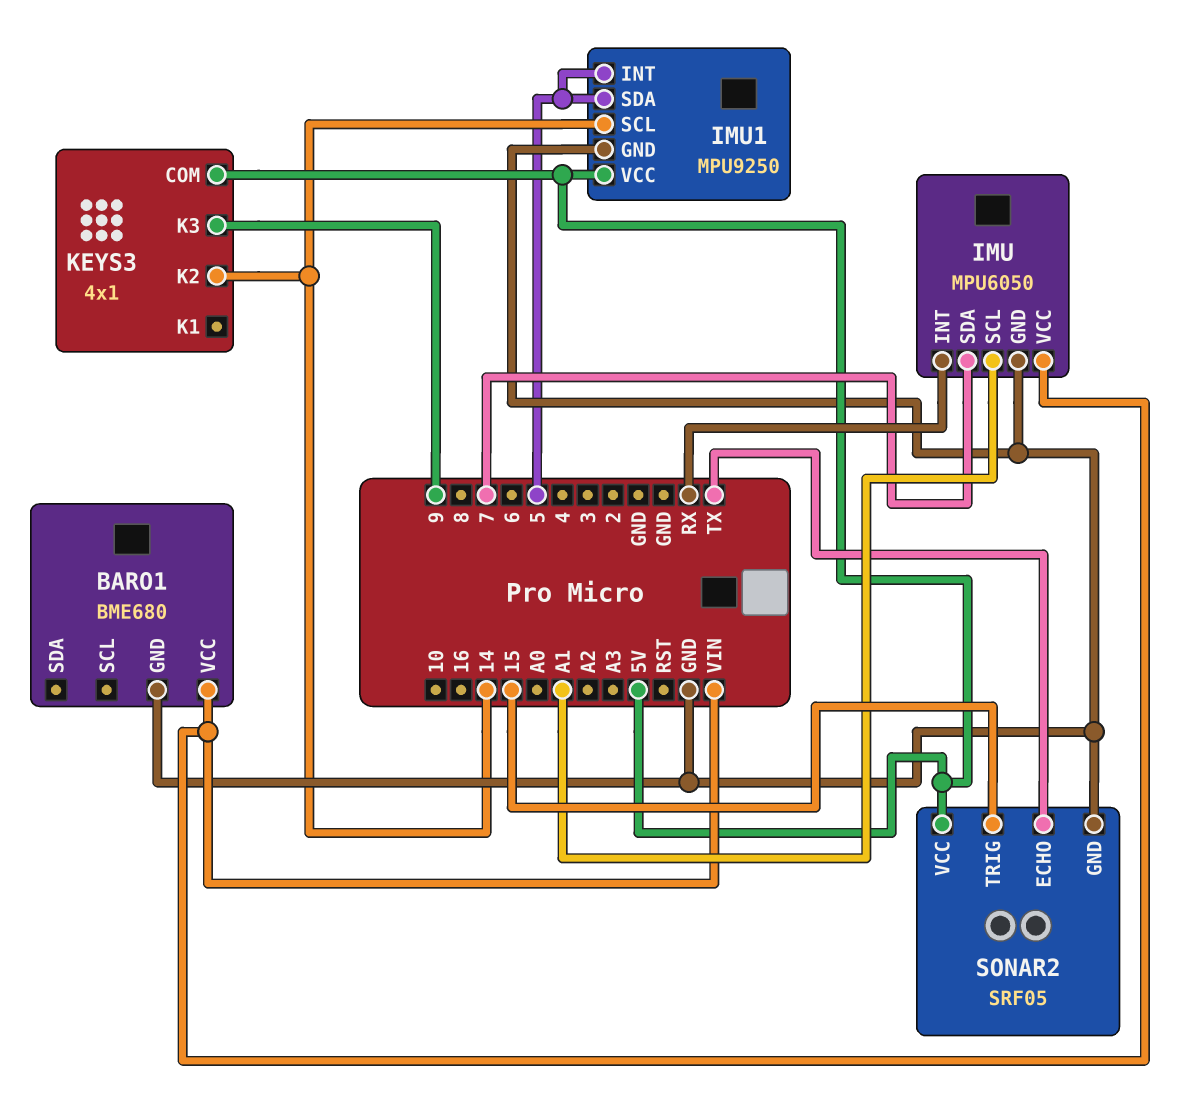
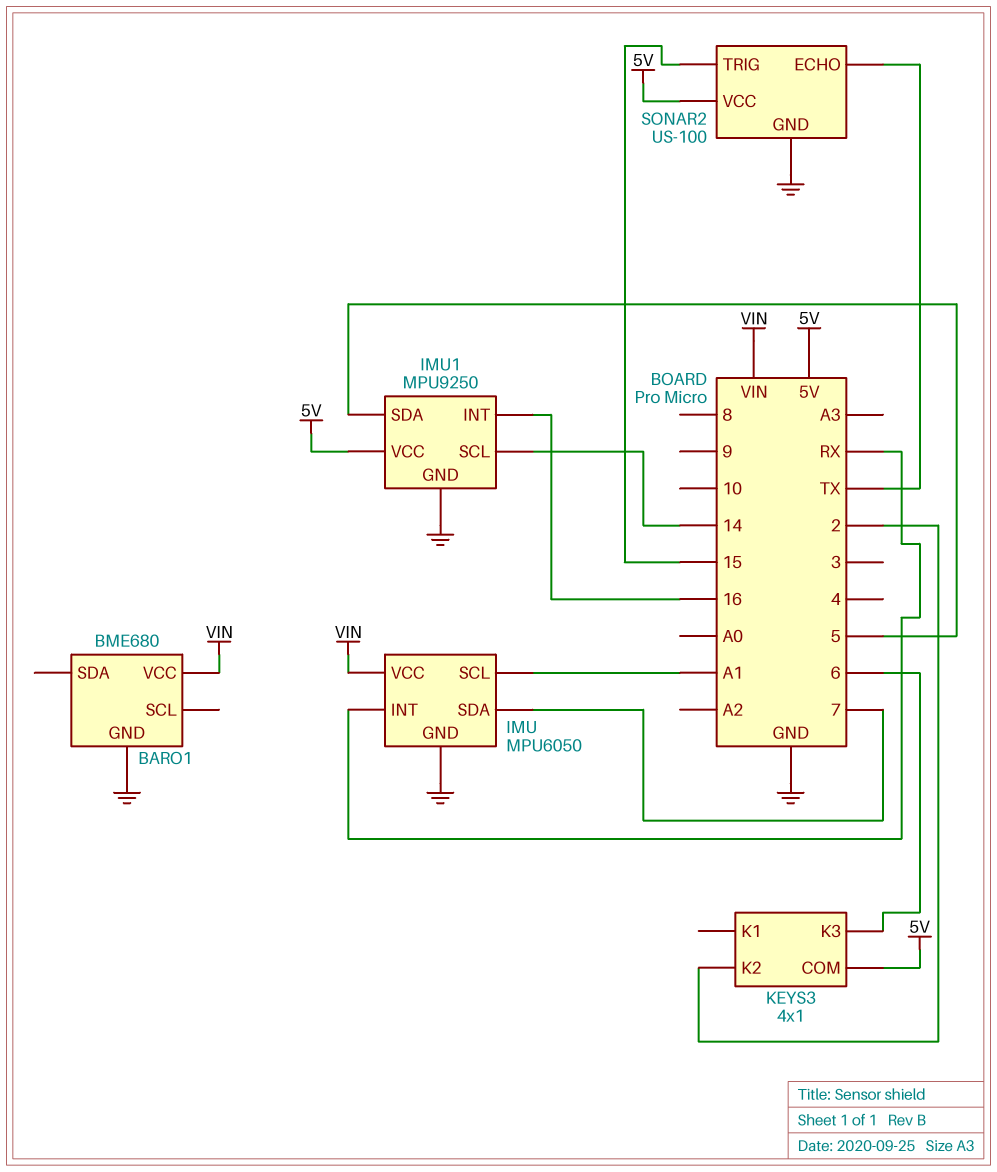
IMU1 pin INT: 5 -> 16
KEYS3 pin K2: 14 -> 2
KEYS3 pin K3: 9 -> 6
SONAR2: SRF05 -> US-100

